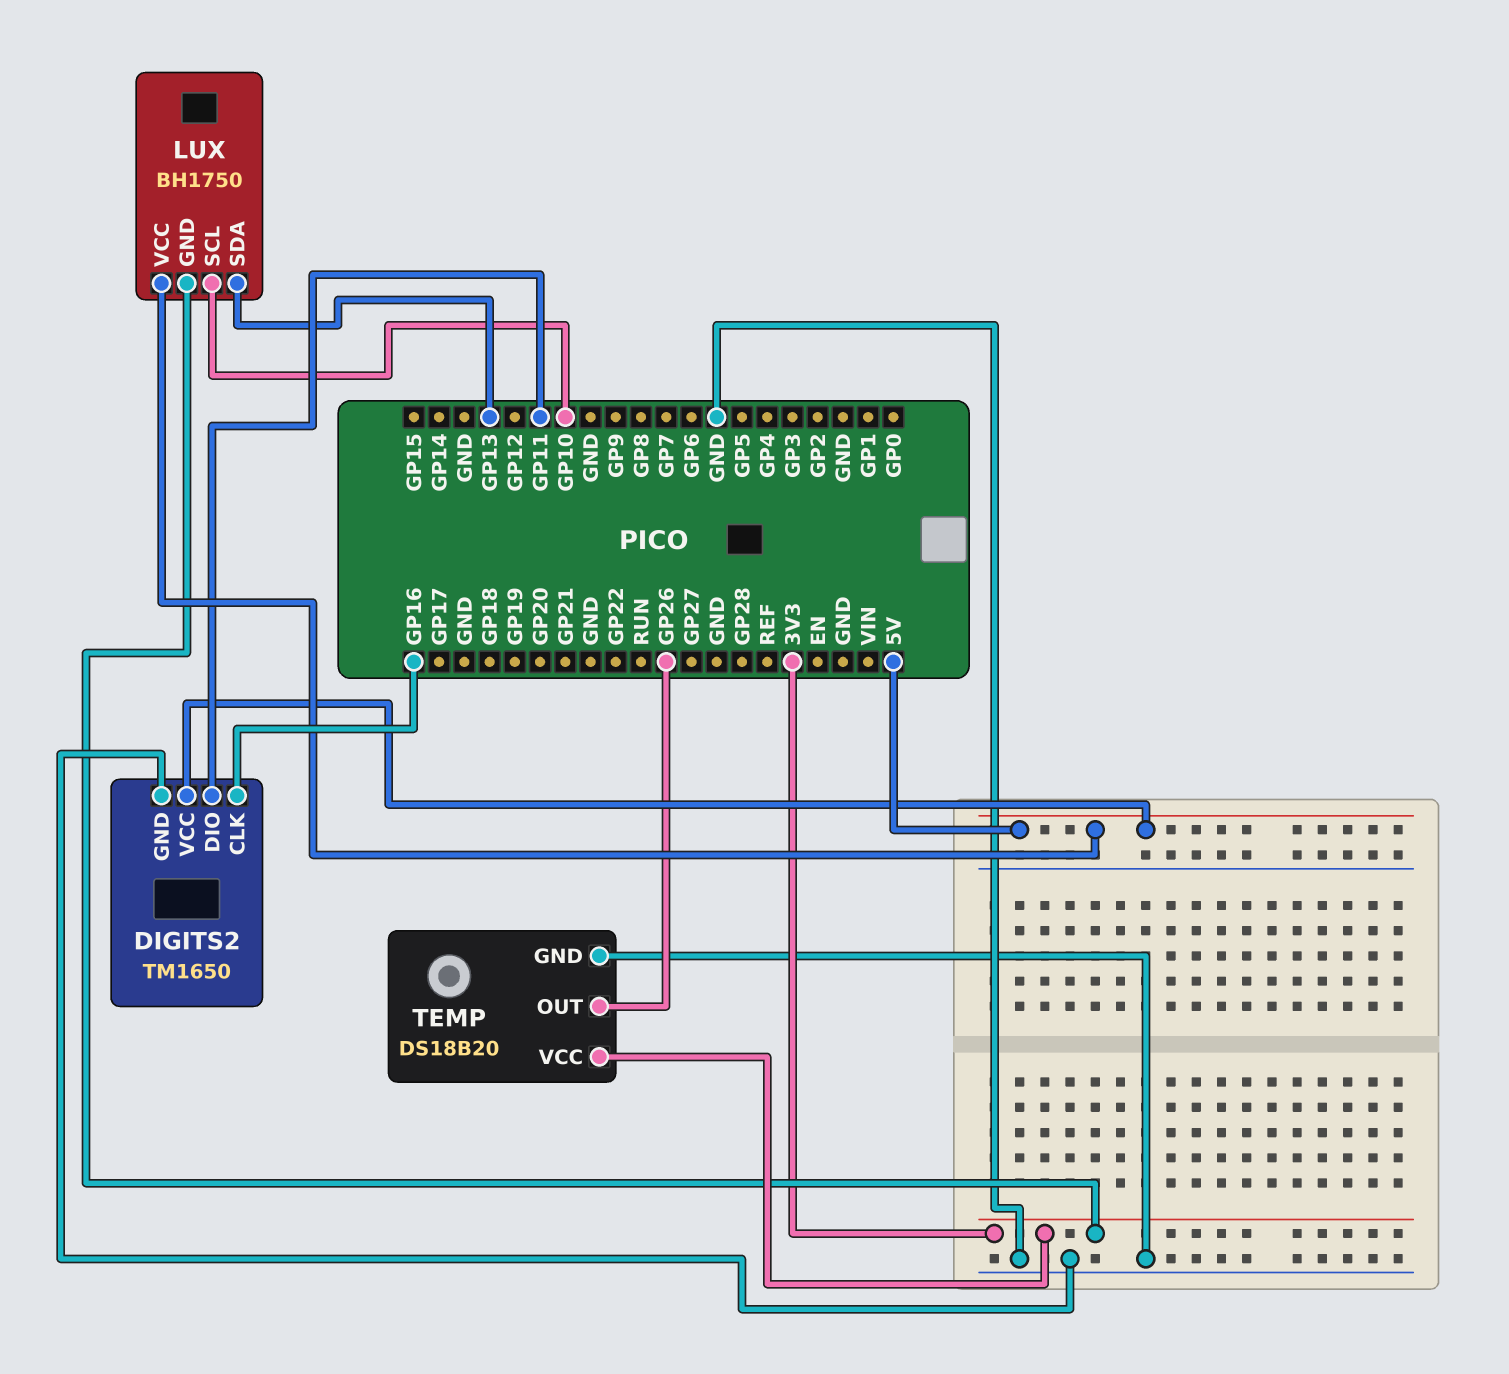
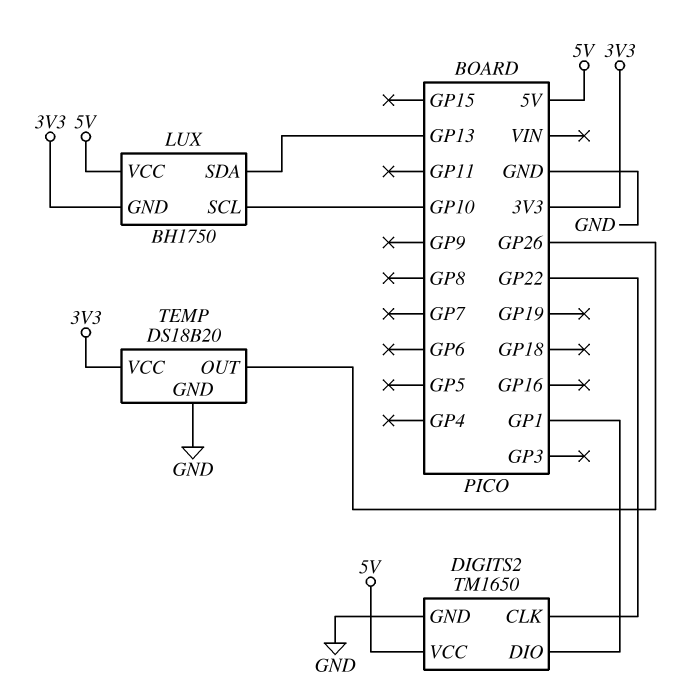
DIGITS2 pin CLK: GP16 -> GP22
DIGITS2 pin DIO: GP11 -> GP1

